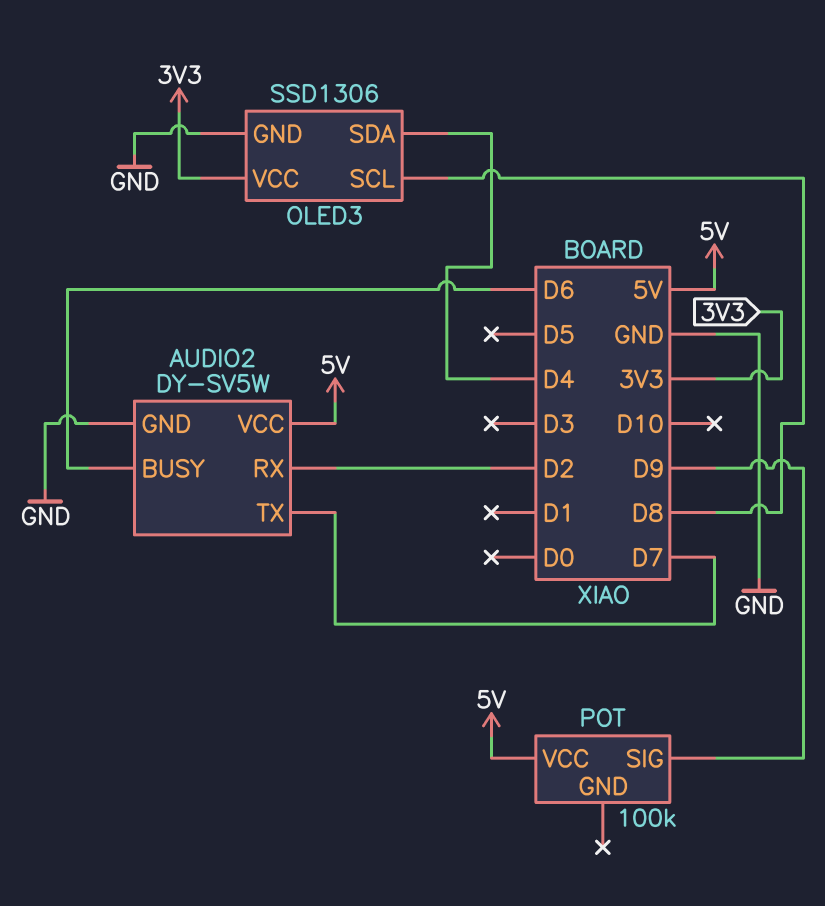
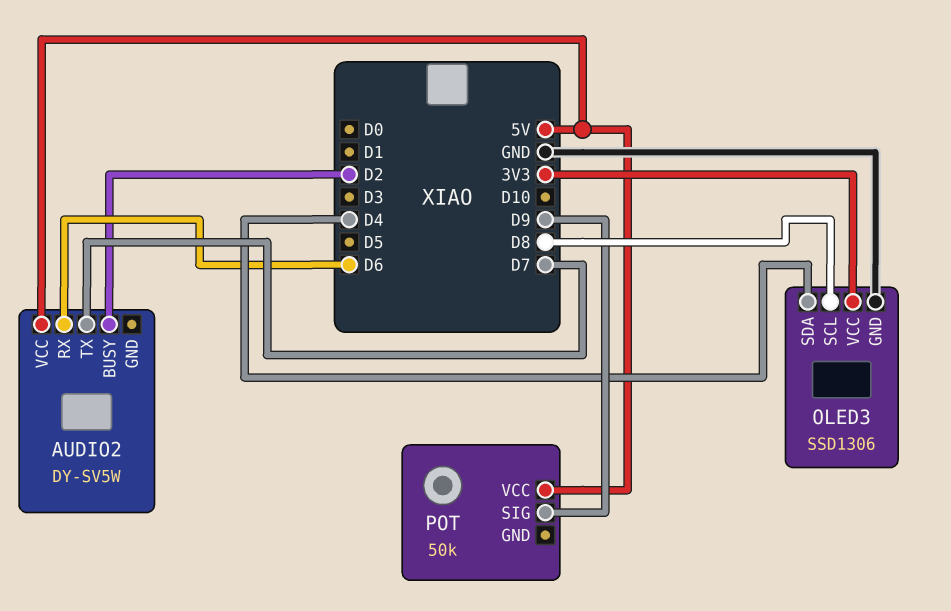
AUDIO2 pin BUSY: D6 -> D2
AUDIO2 pin GND: GND -> none
AUDIO2 pin RX: D2 -> D6
POT: 100k -> 50k

